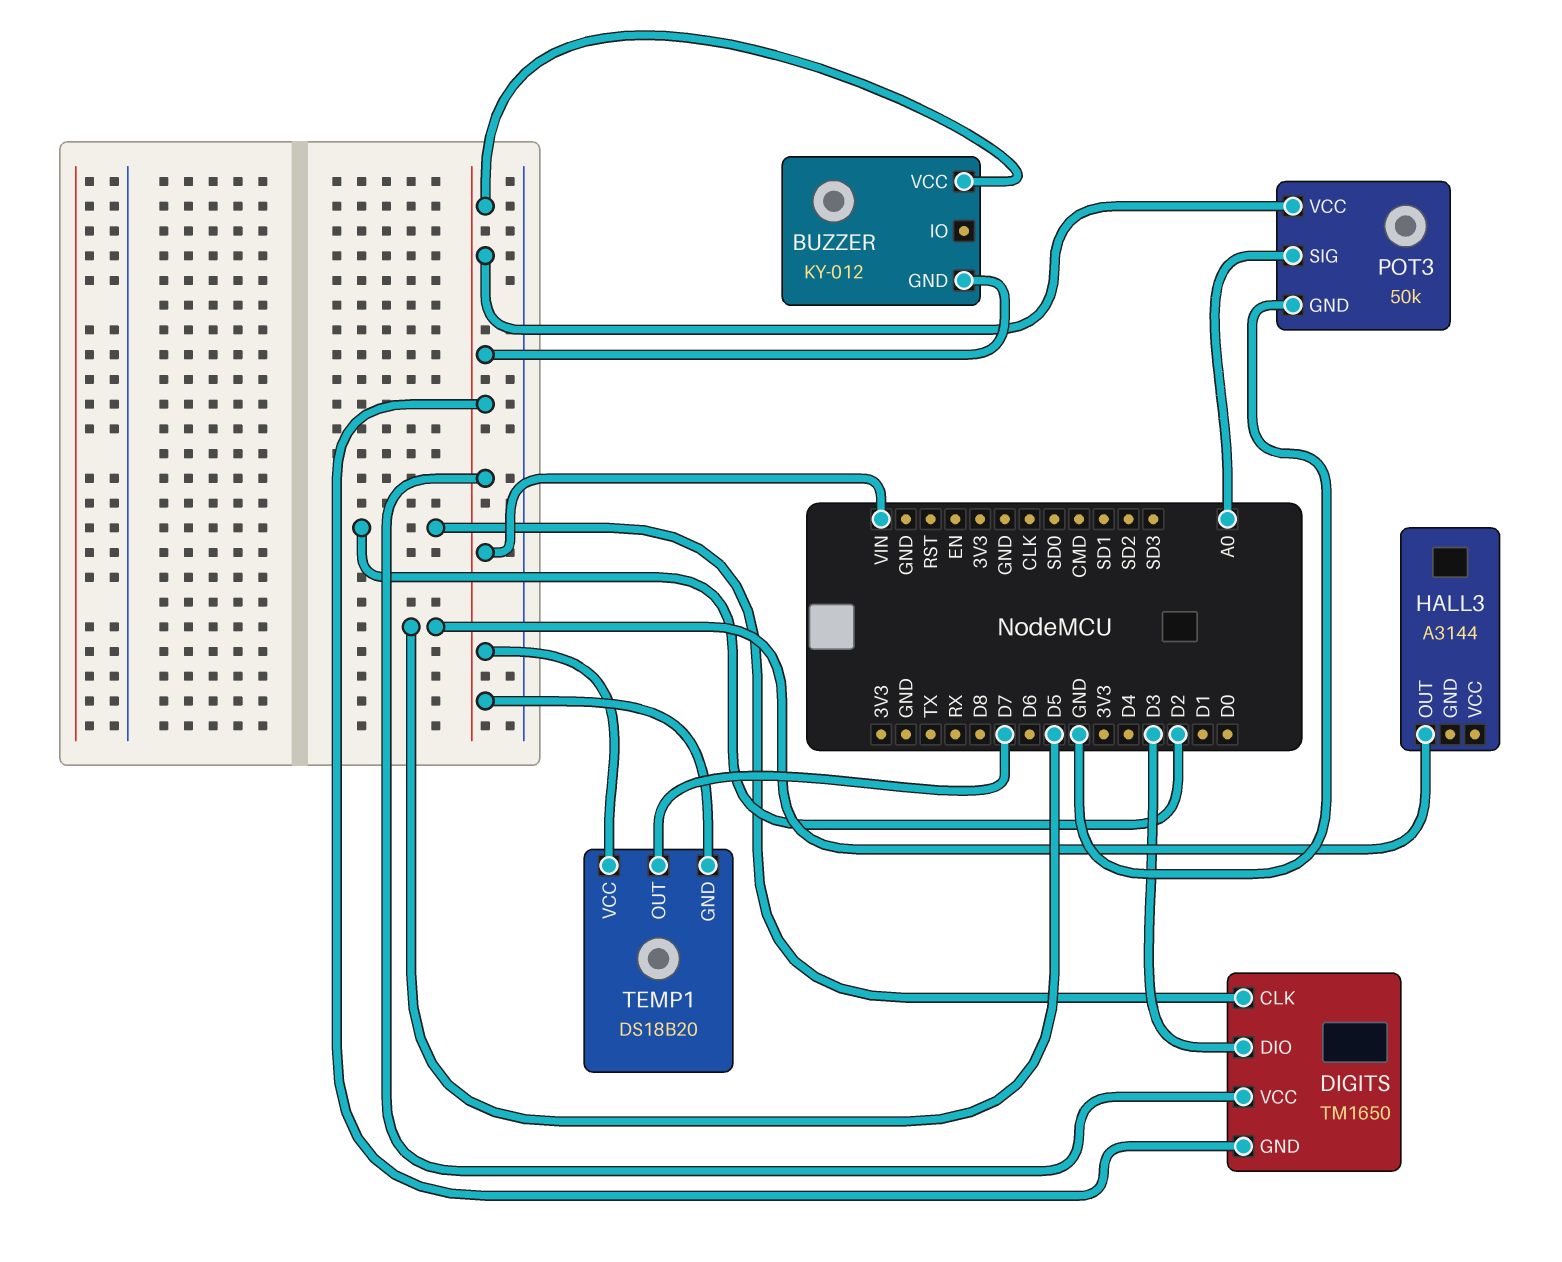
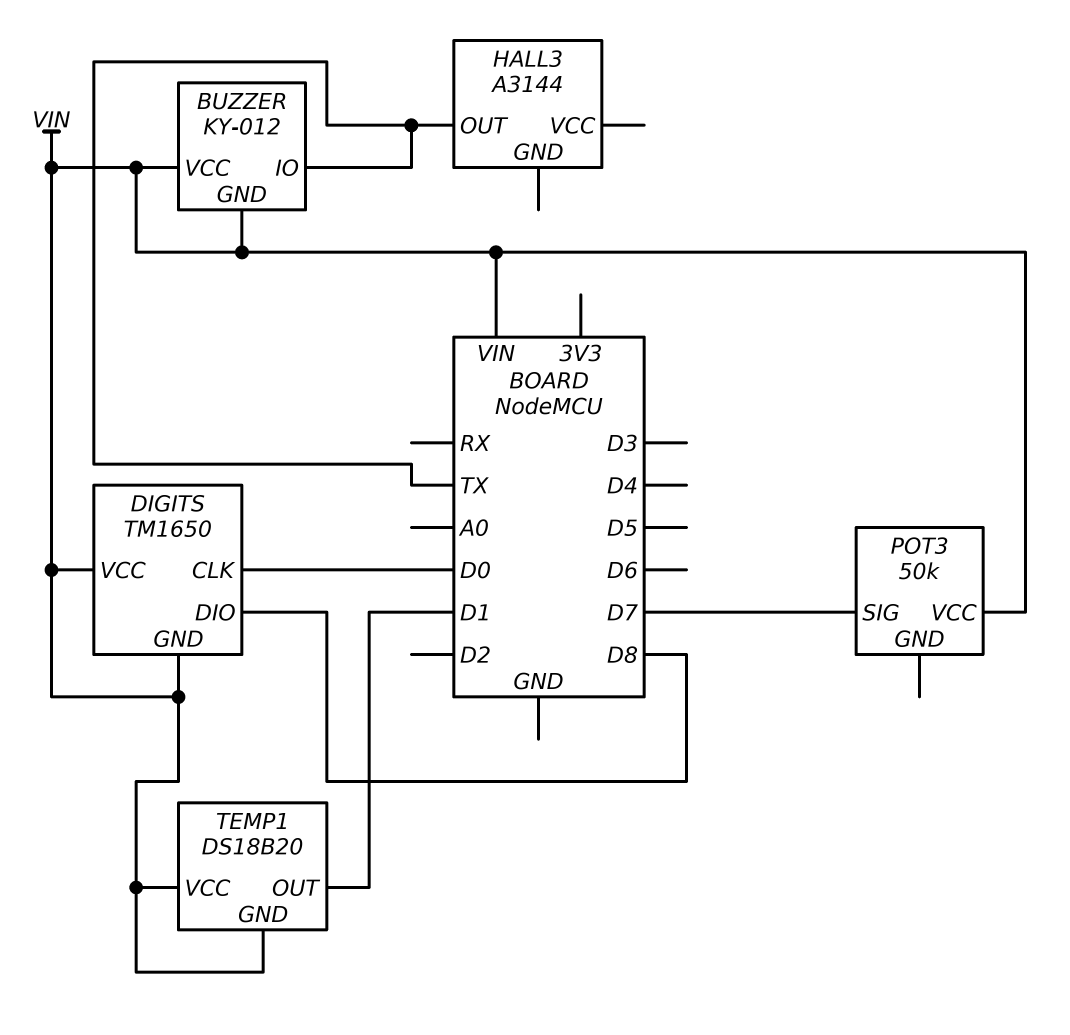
BUZZER pin IO: none -> TX
DIGITS pin CLK: D2 -> D0
DIGITS pin DIO: D3 -> D8
HALL3 pin OUT: D5 -> TX
POT3 pin GND: GND -> none
POT3 pin SIG: A0 -> D7
TEMP1 pin OUT: D7 -> D1

